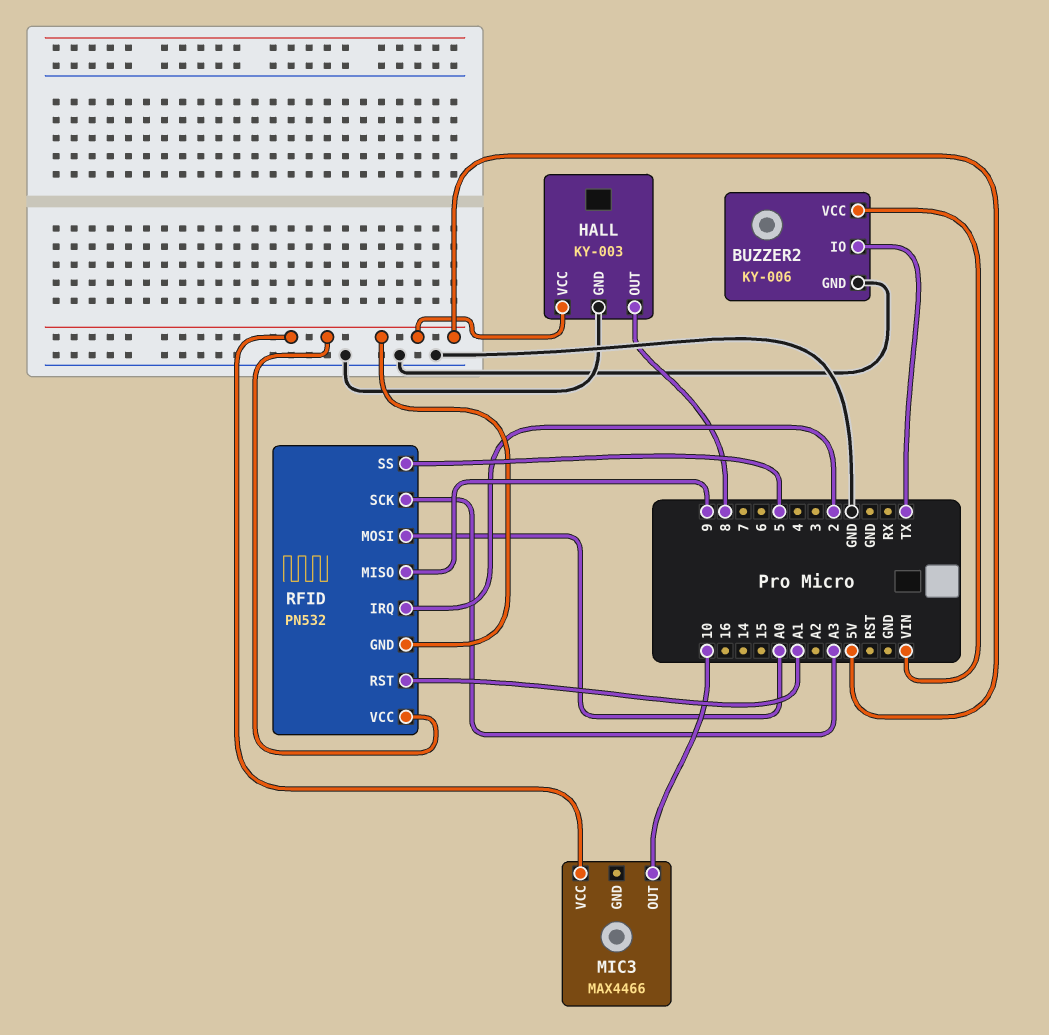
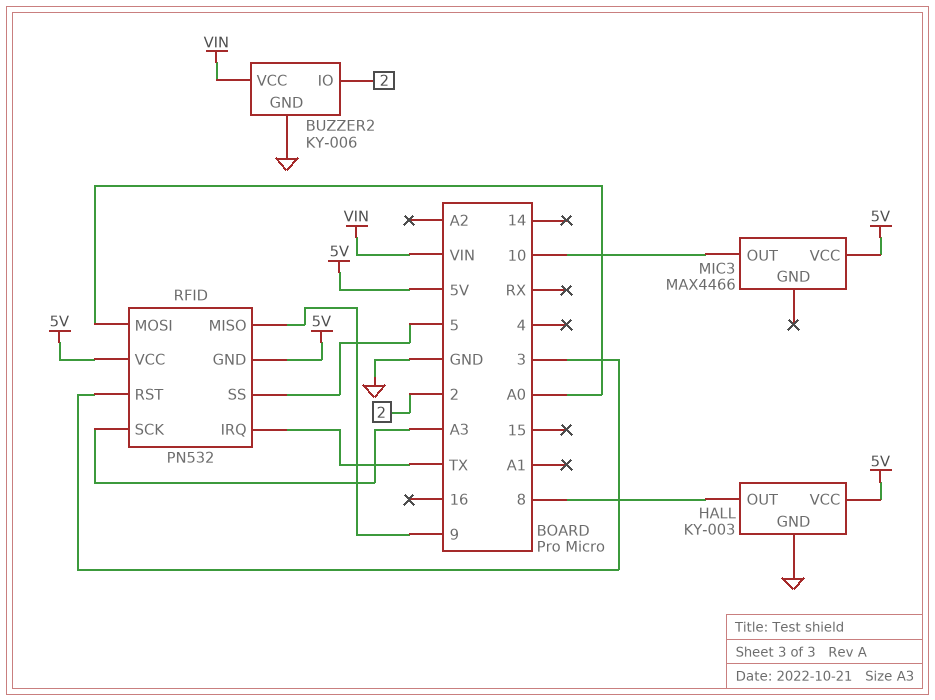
BUZZER2 pin IO: TX -> 2
RFID pin IRQ: 2 -> TX
RFID pin RST: A1 -> 3

